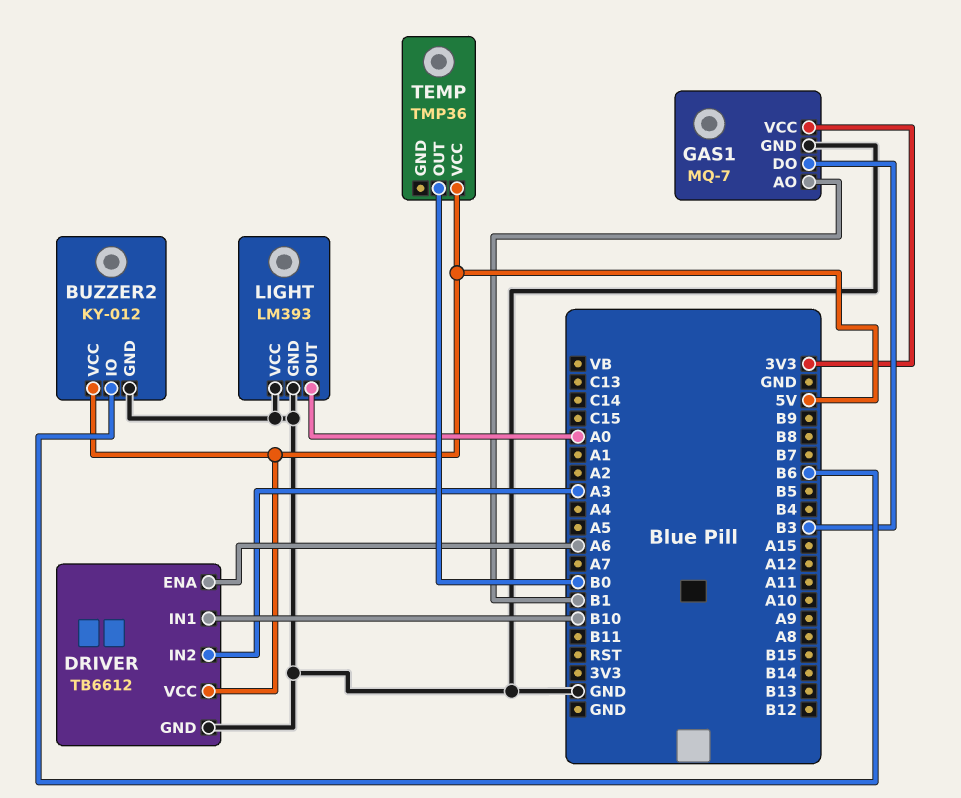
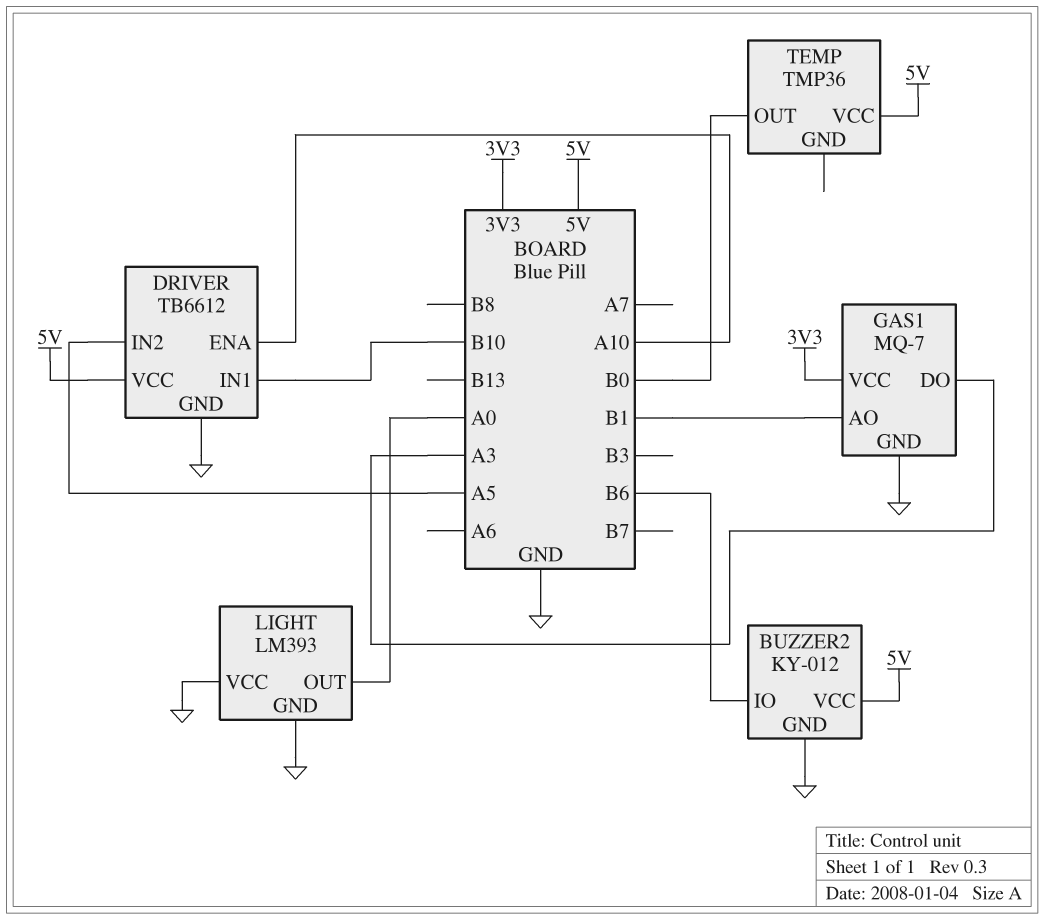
DRIVER pin ENA: A6 -> A10
DRIVER pin IN2: A3 -> A5
GAS1 pin DO: B3 -> A3

